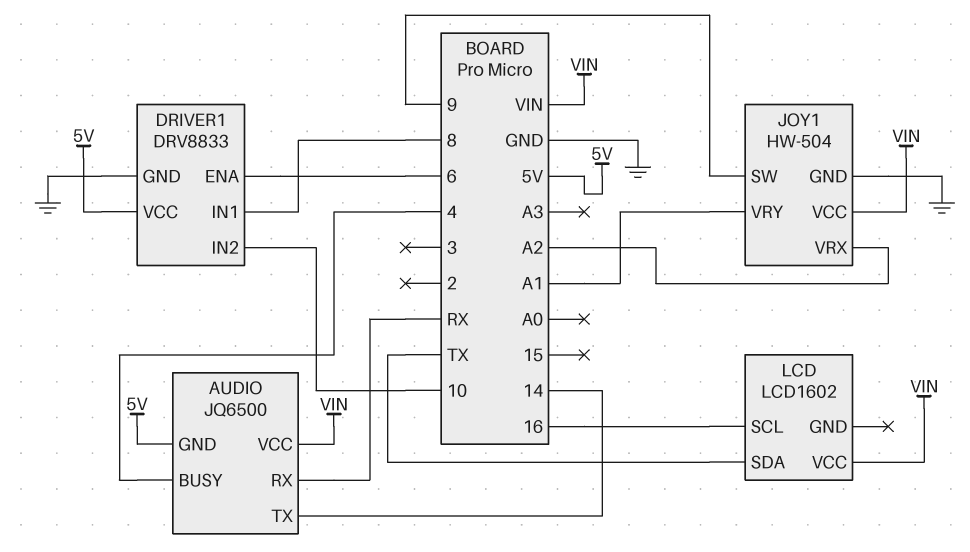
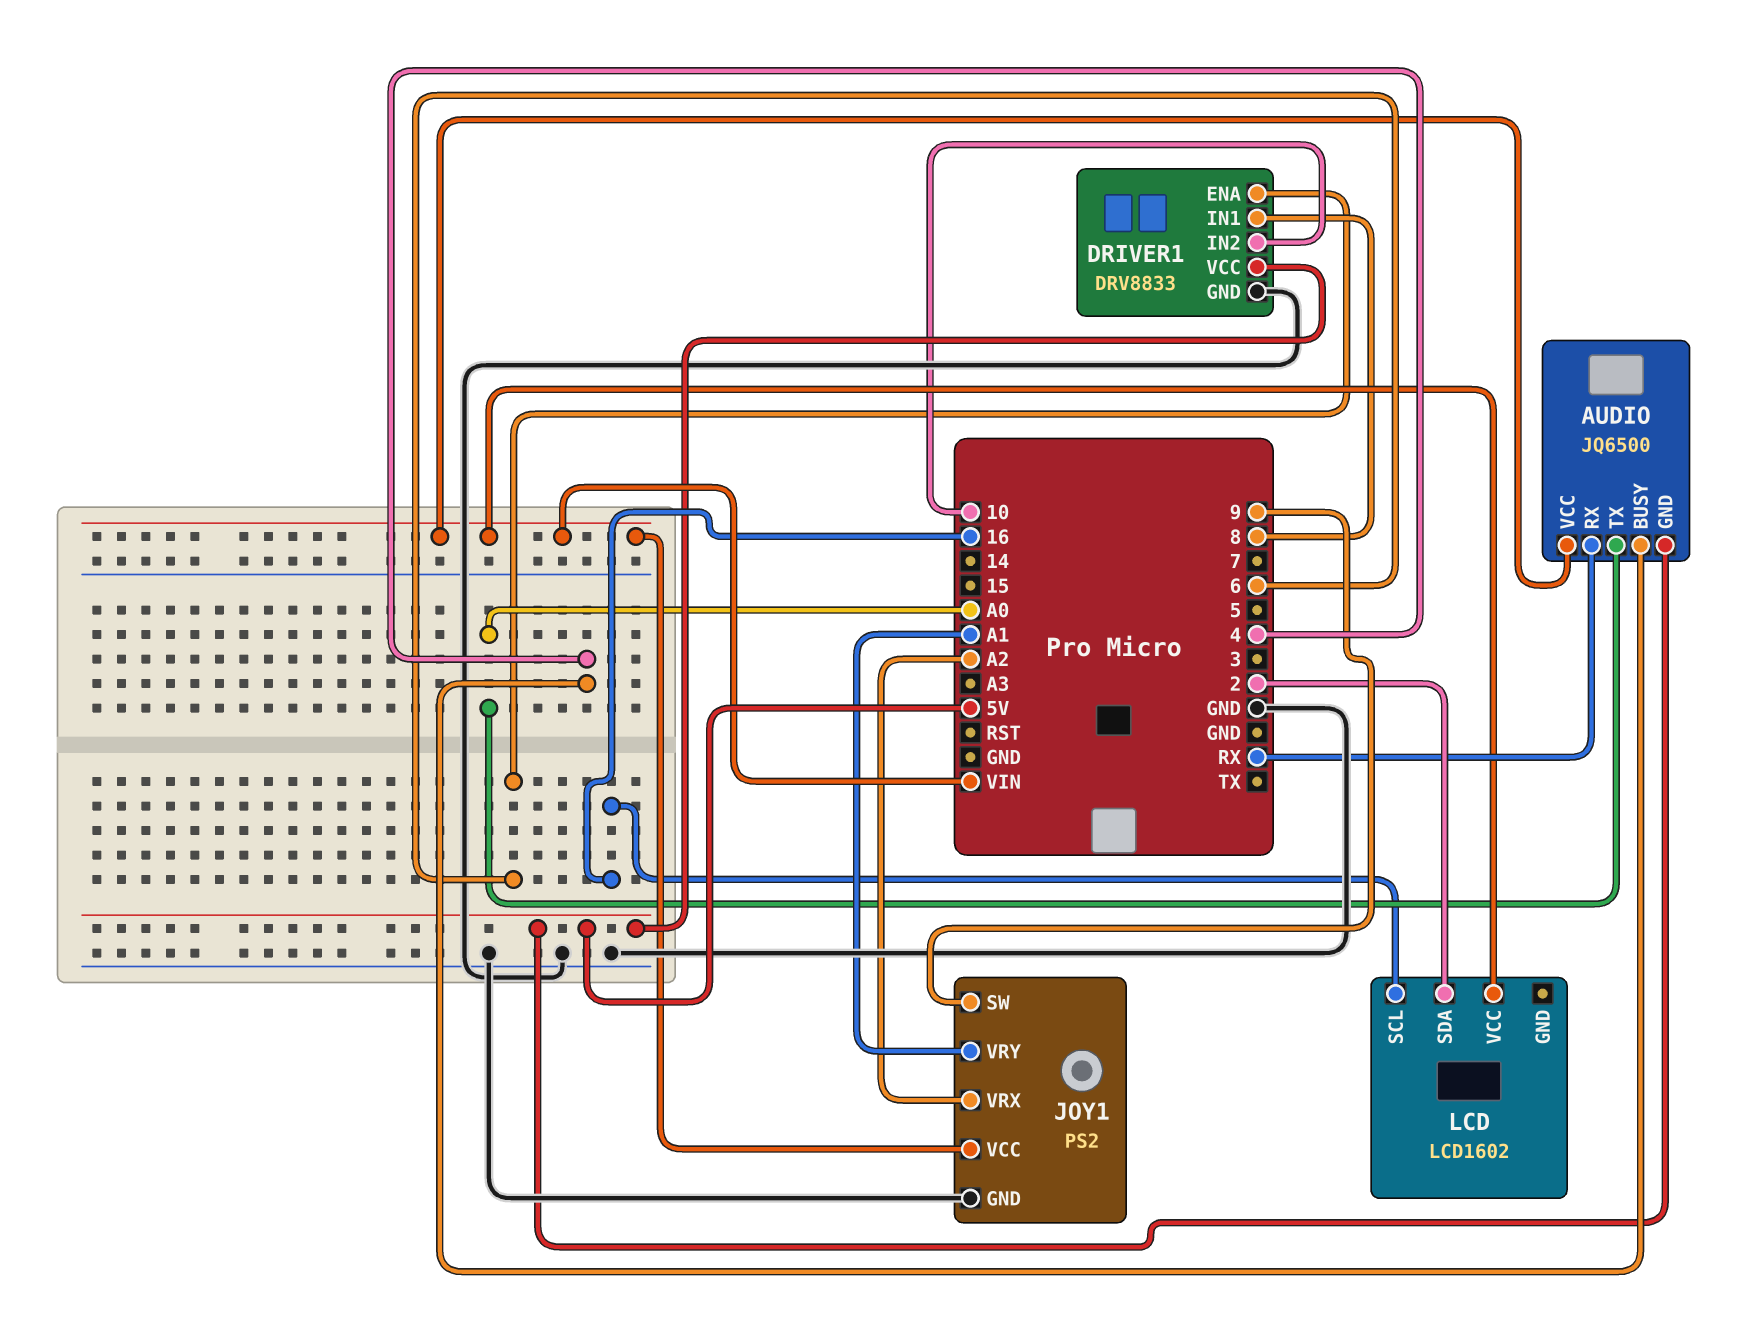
AUDIO pin TX: 14 -> A0
JOY1: HW-504 -> PS2
LCD pin SDA: TX -> 2

